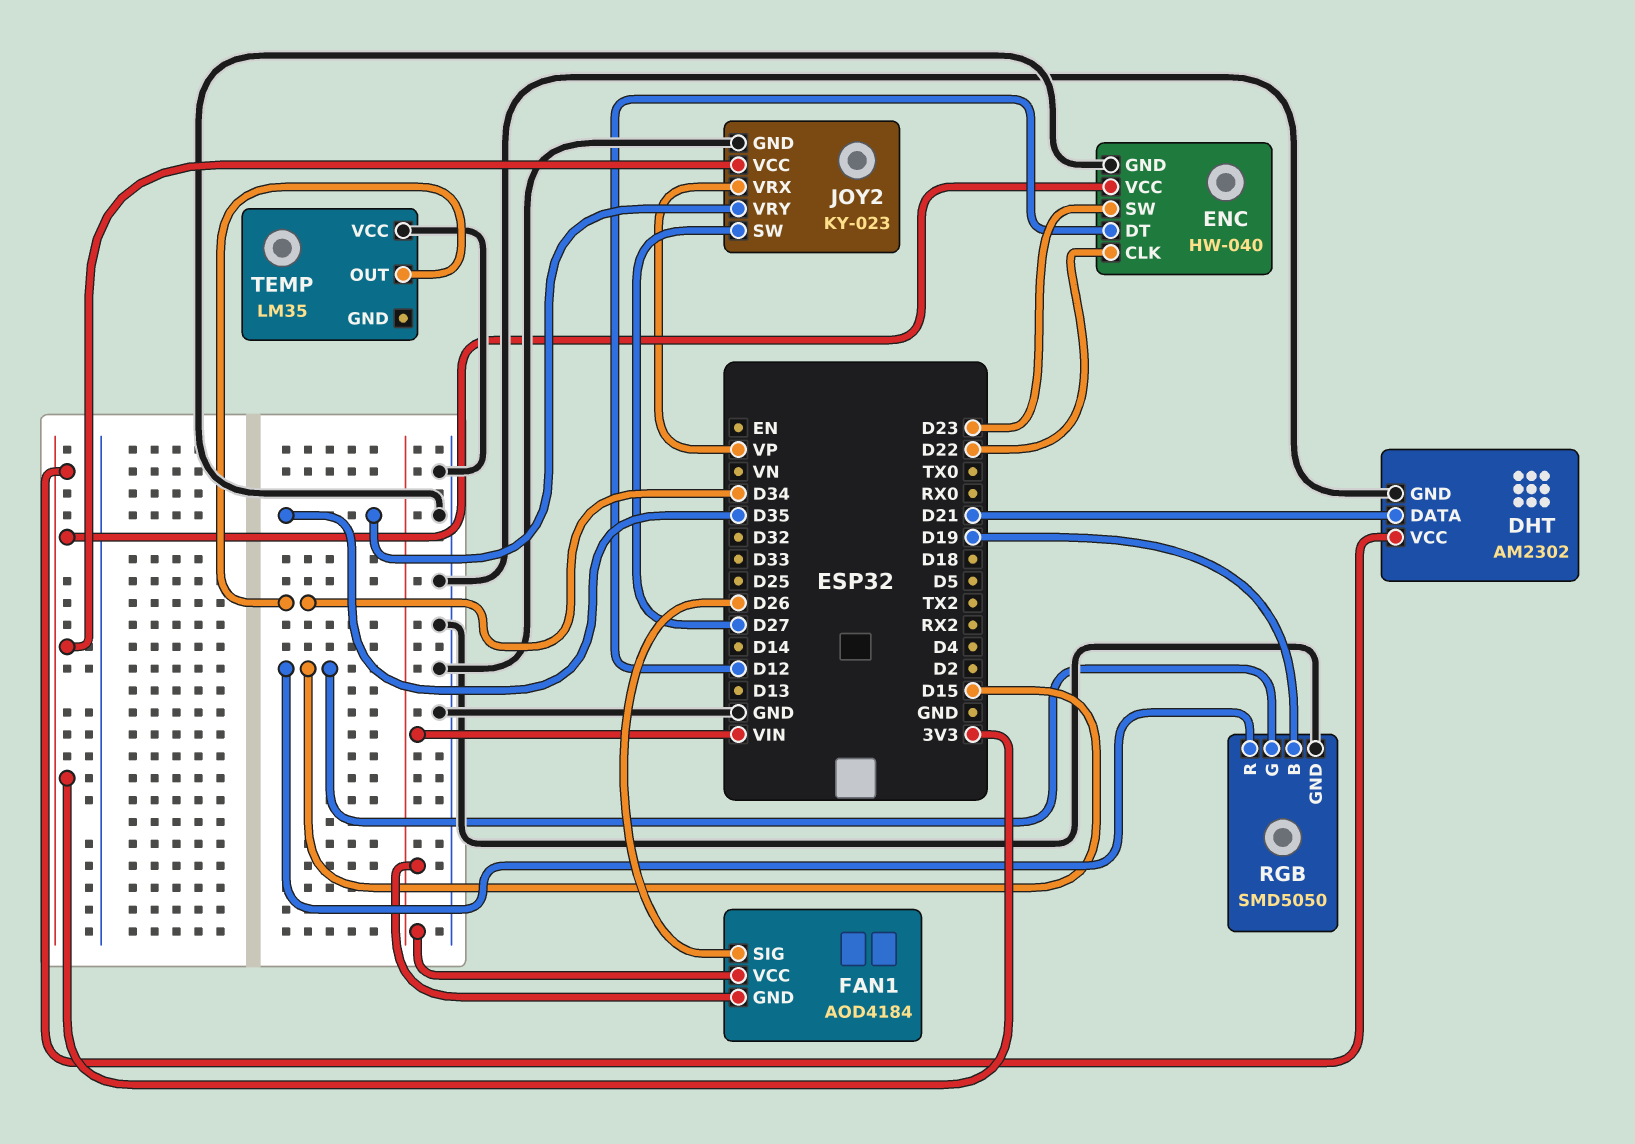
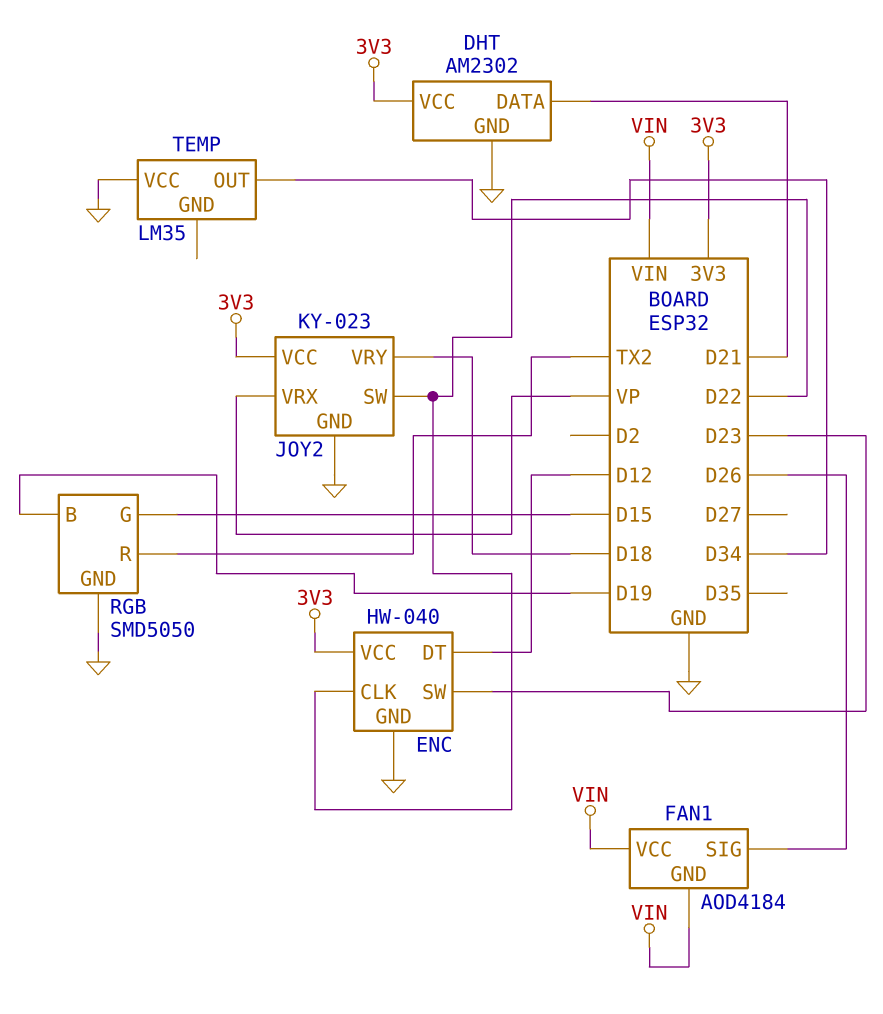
JOY2 pin SW: D27 -> D22
JOY2 pin VRY: D35 -> D18
RGB pin R: D15 -> TX2

